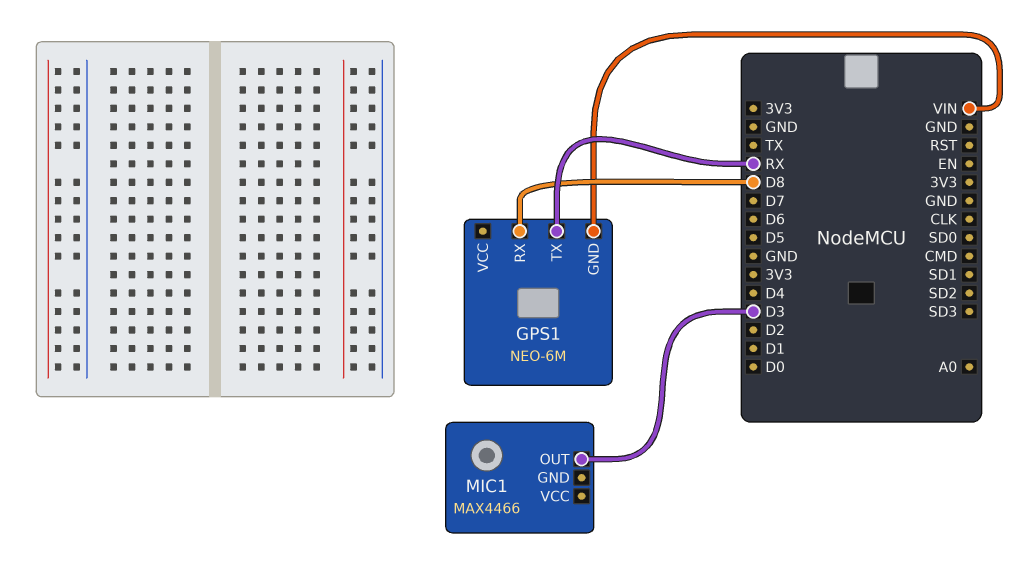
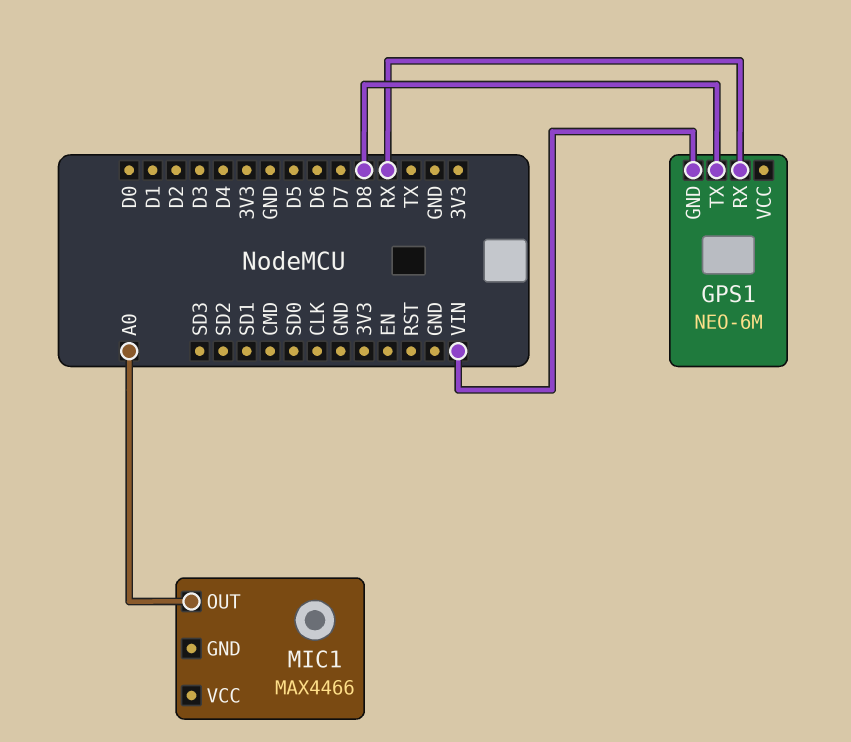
GPS1 pin RX: D8 -> RX
GPS1 pin TX: RX -> D8
MIC1 pin OUT: D3 -> A0

